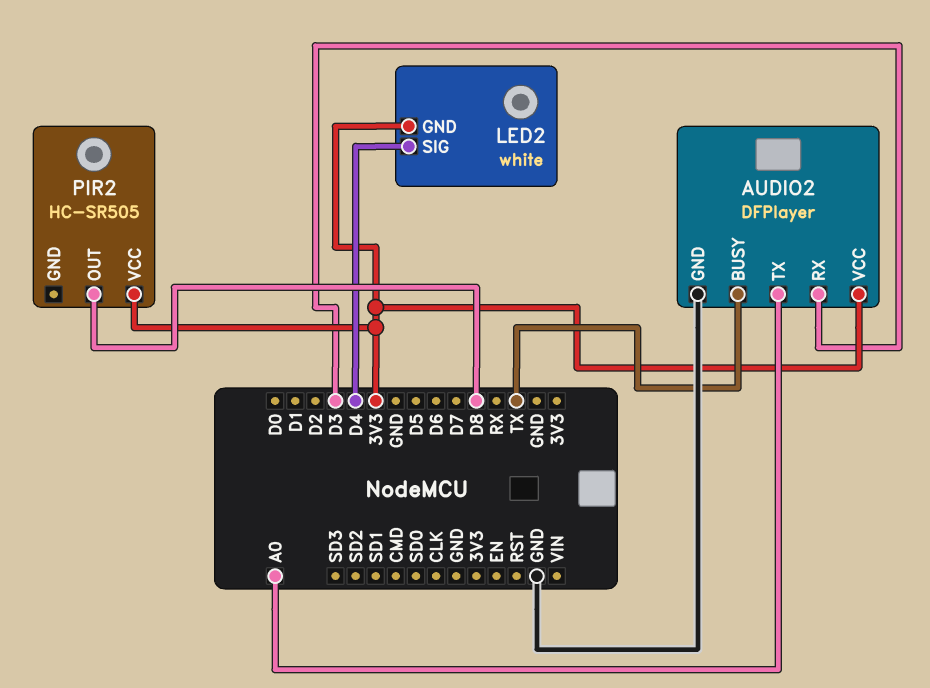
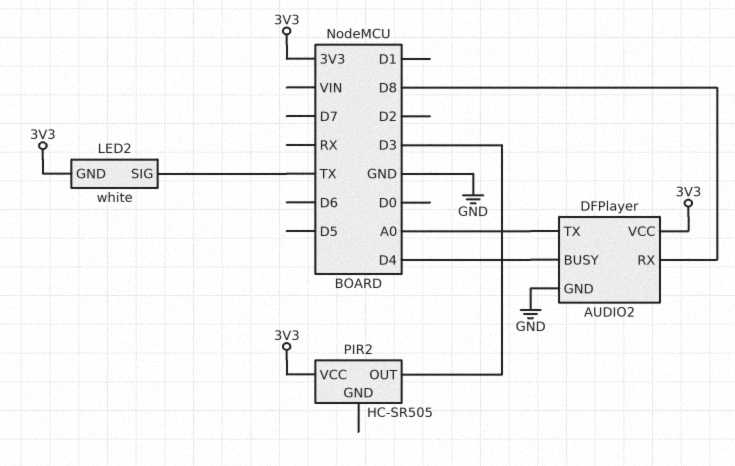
AUDIO2 pin BUSY: TX -> D4
AUDIO2 pin RX: D3 -> D8
LED2 pin SIG: D4 -> TX
PIR2 pin OUT: D8 -> D3

